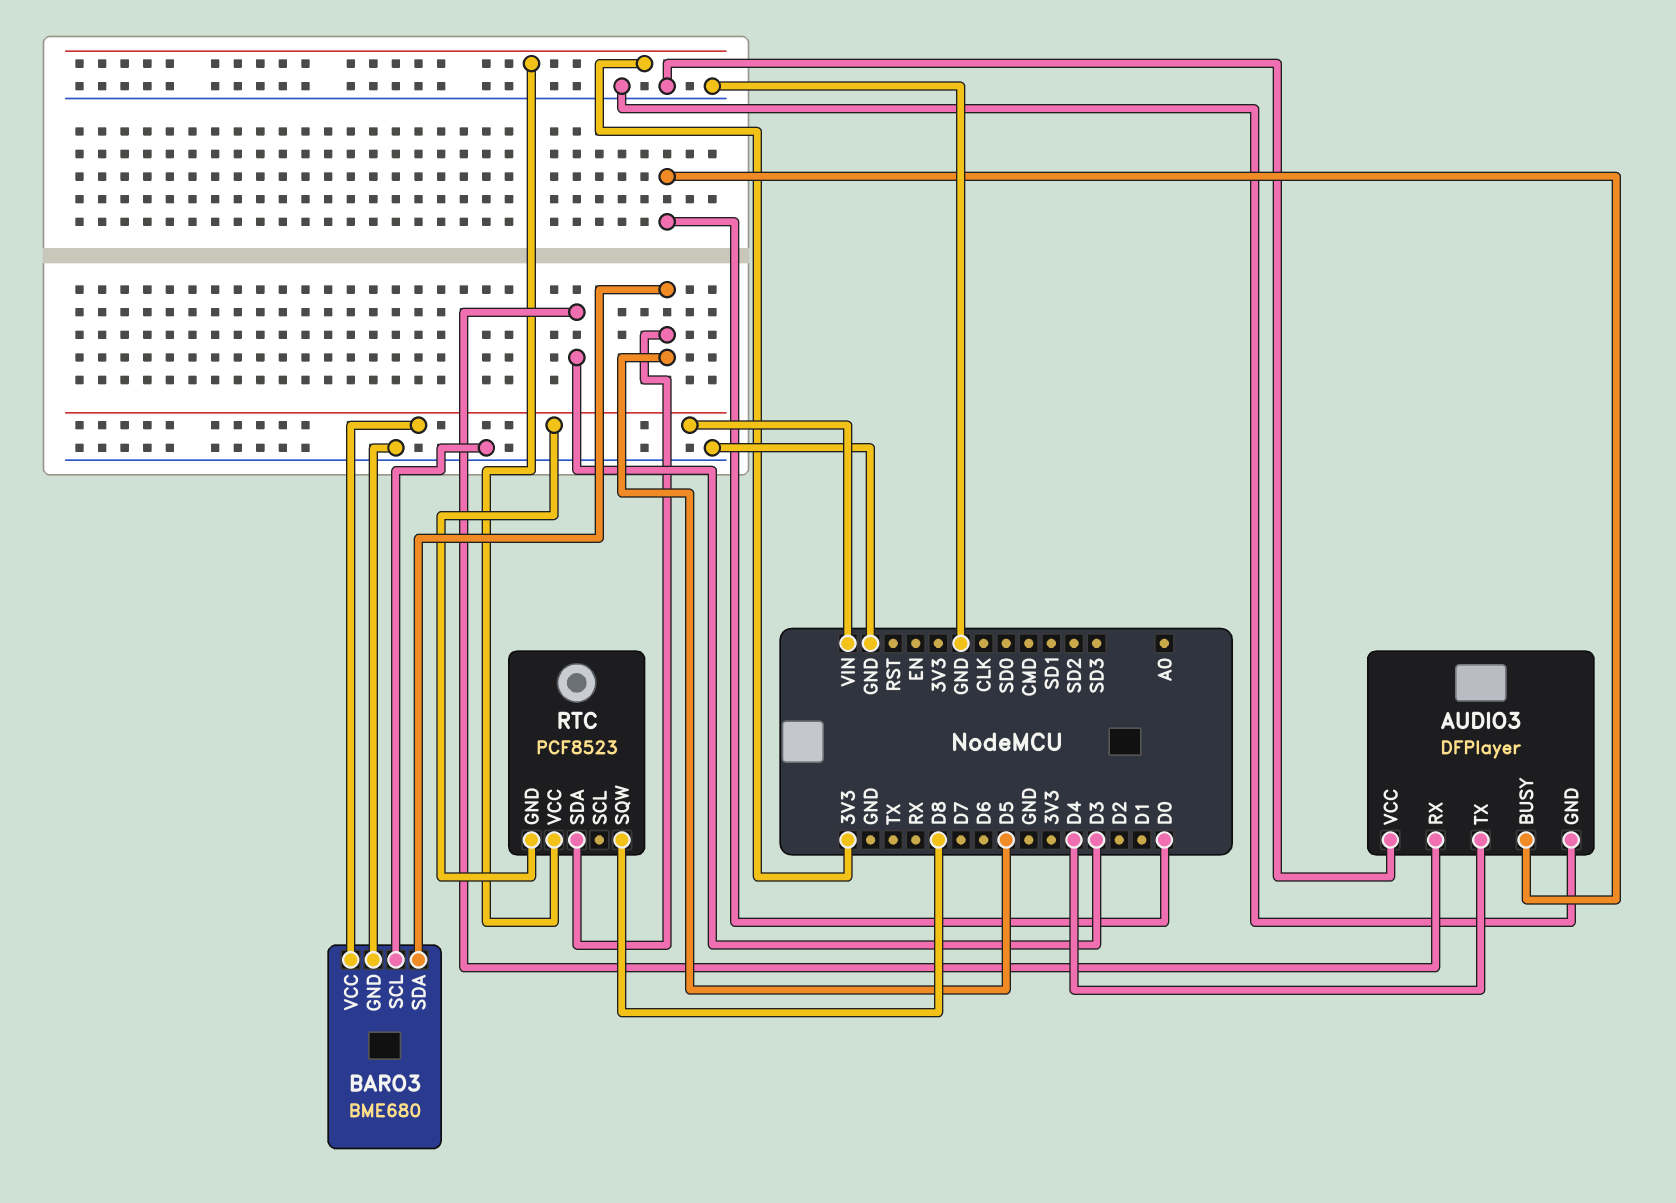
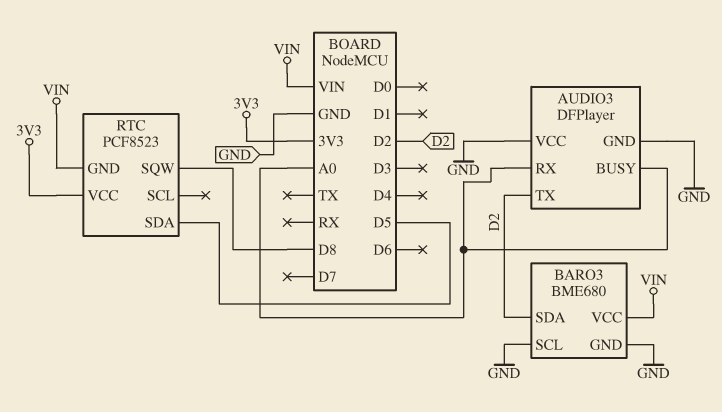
AUDIO3 pin BUSY: D0 -> A0
AUDIO3 pin RX: D3 -> A0
AUDIO3 pin TX: D4 -> D2
BARO3 pin SDA: D5 -> D2

